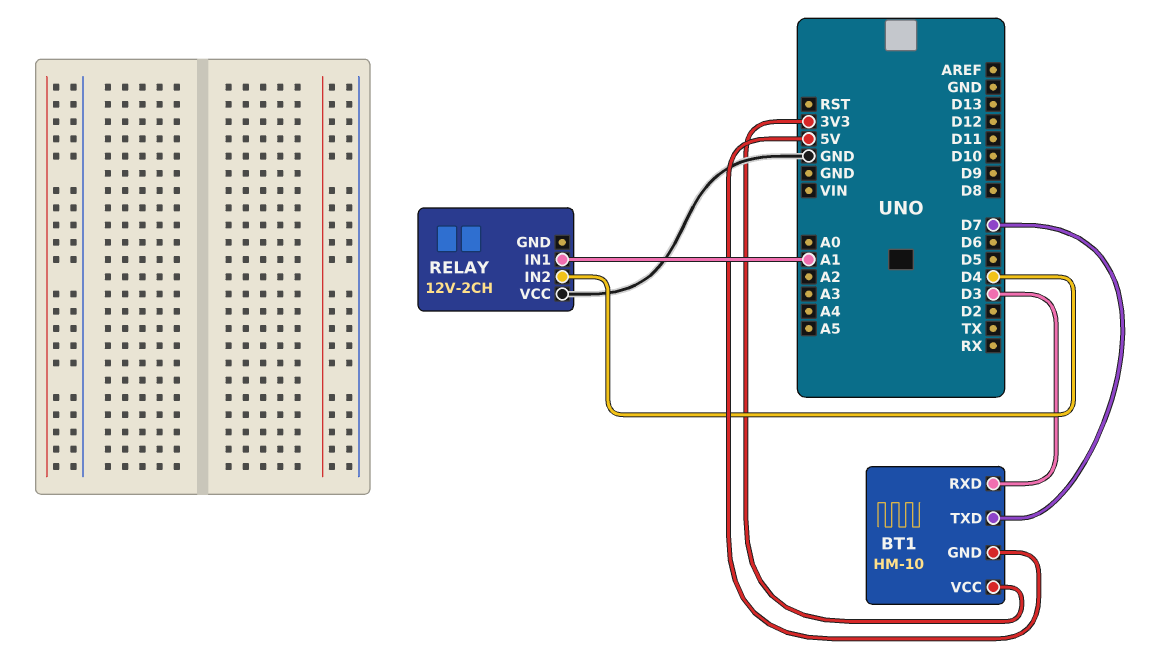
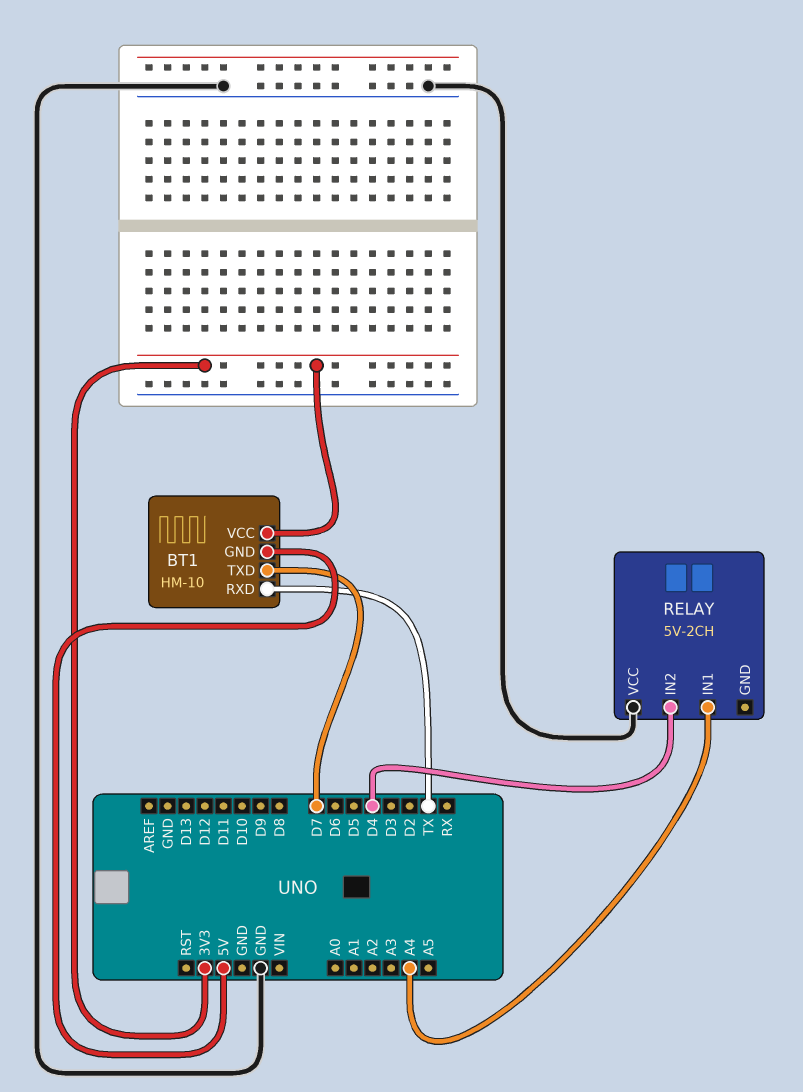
BT1 pin RXD: D3 -> TX
RELAY: 12V-2CH -> 5V-2CH
RELAY pin IN1: A1 -> A4

